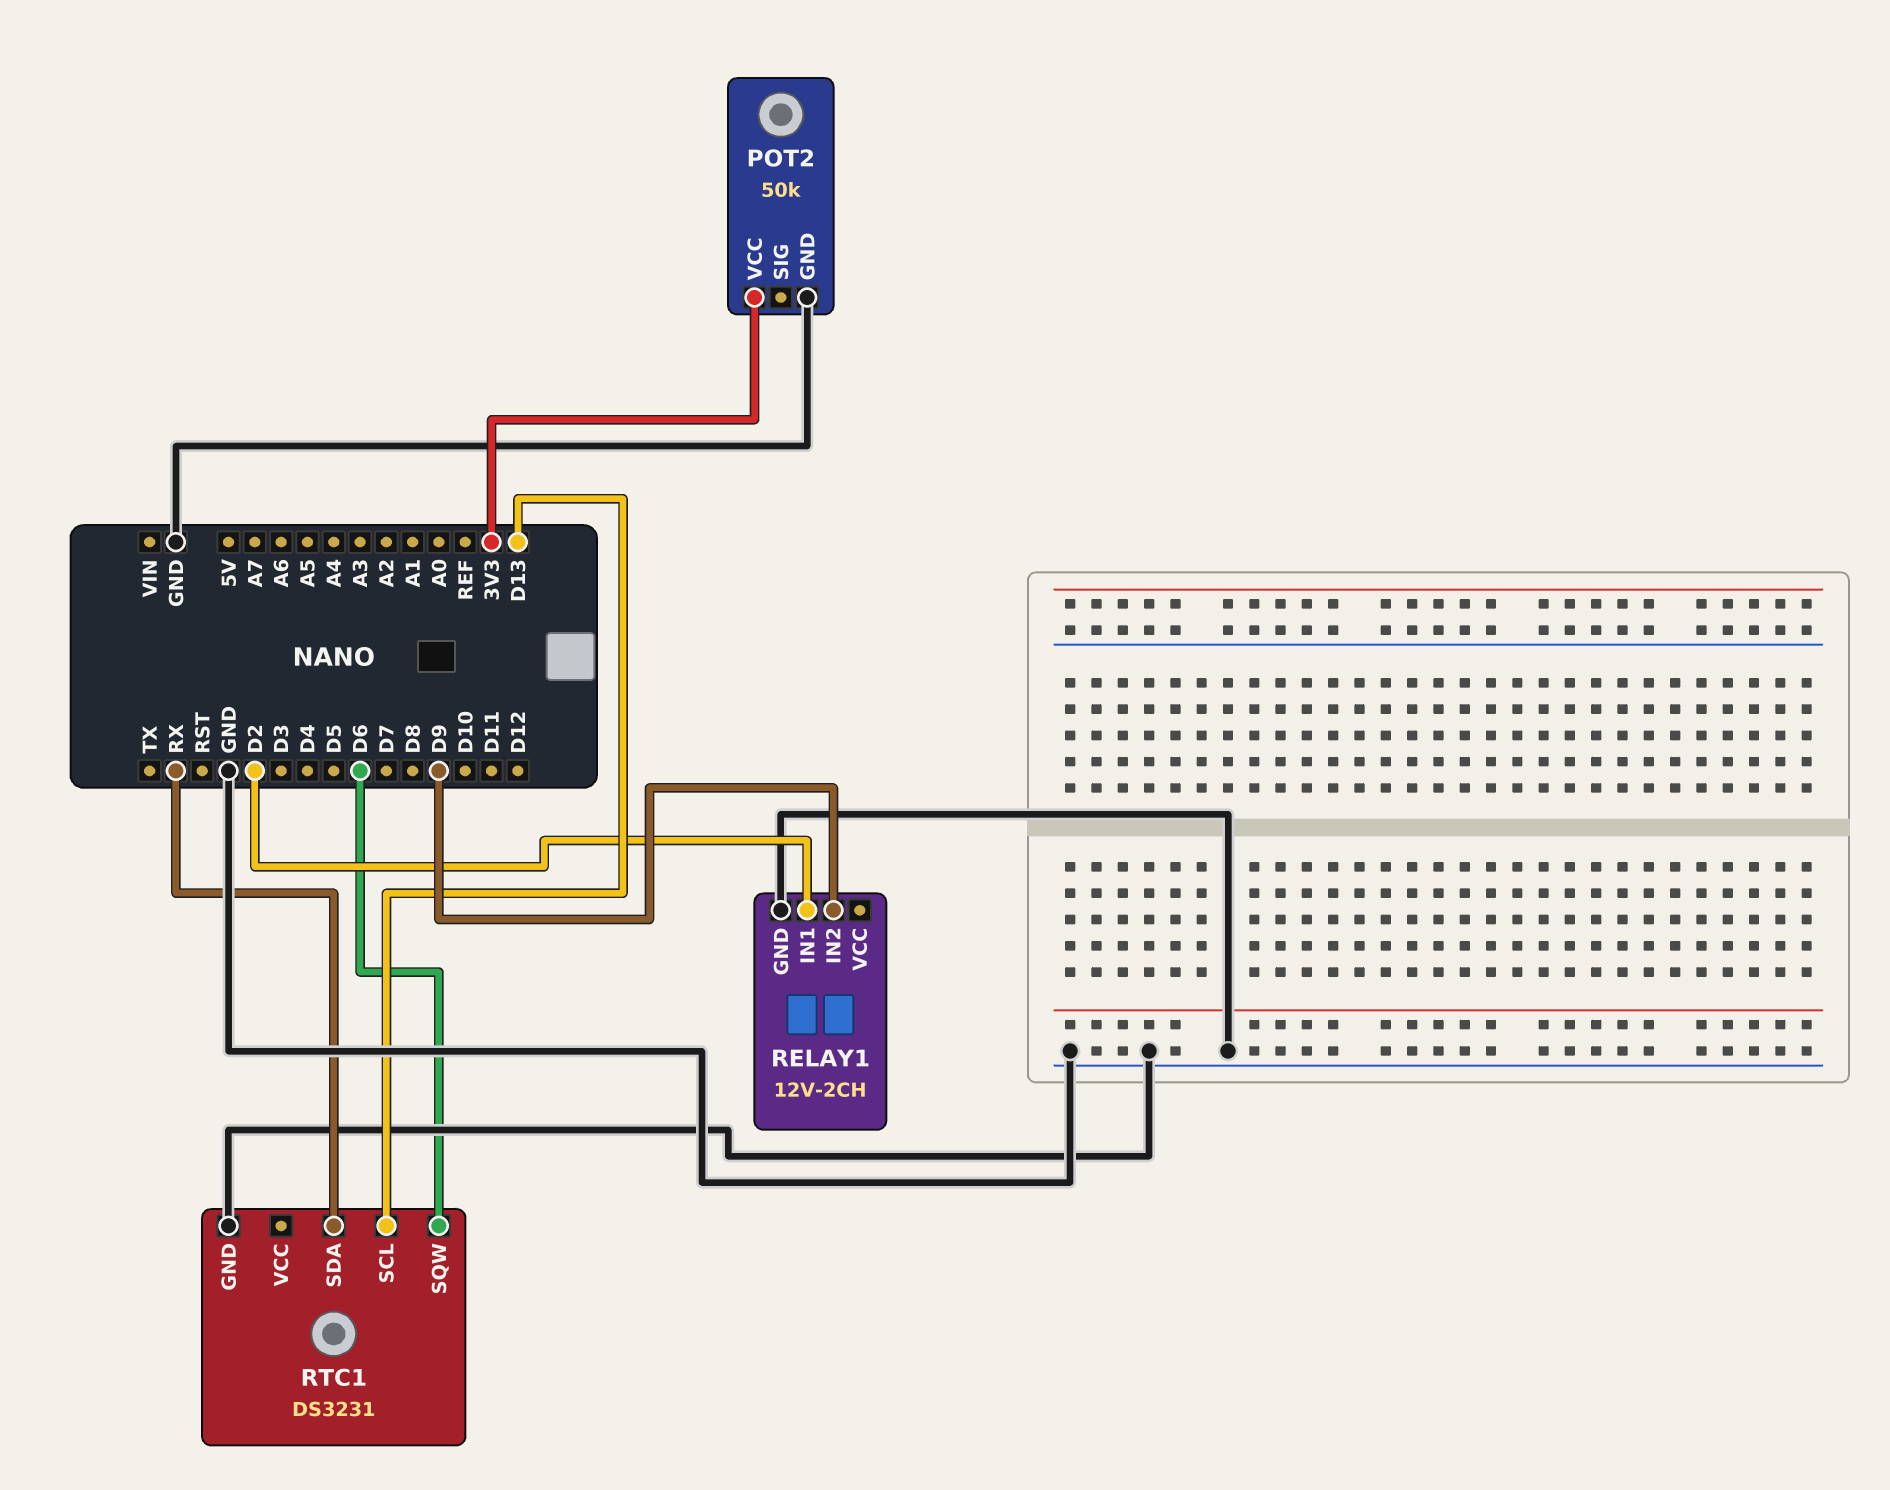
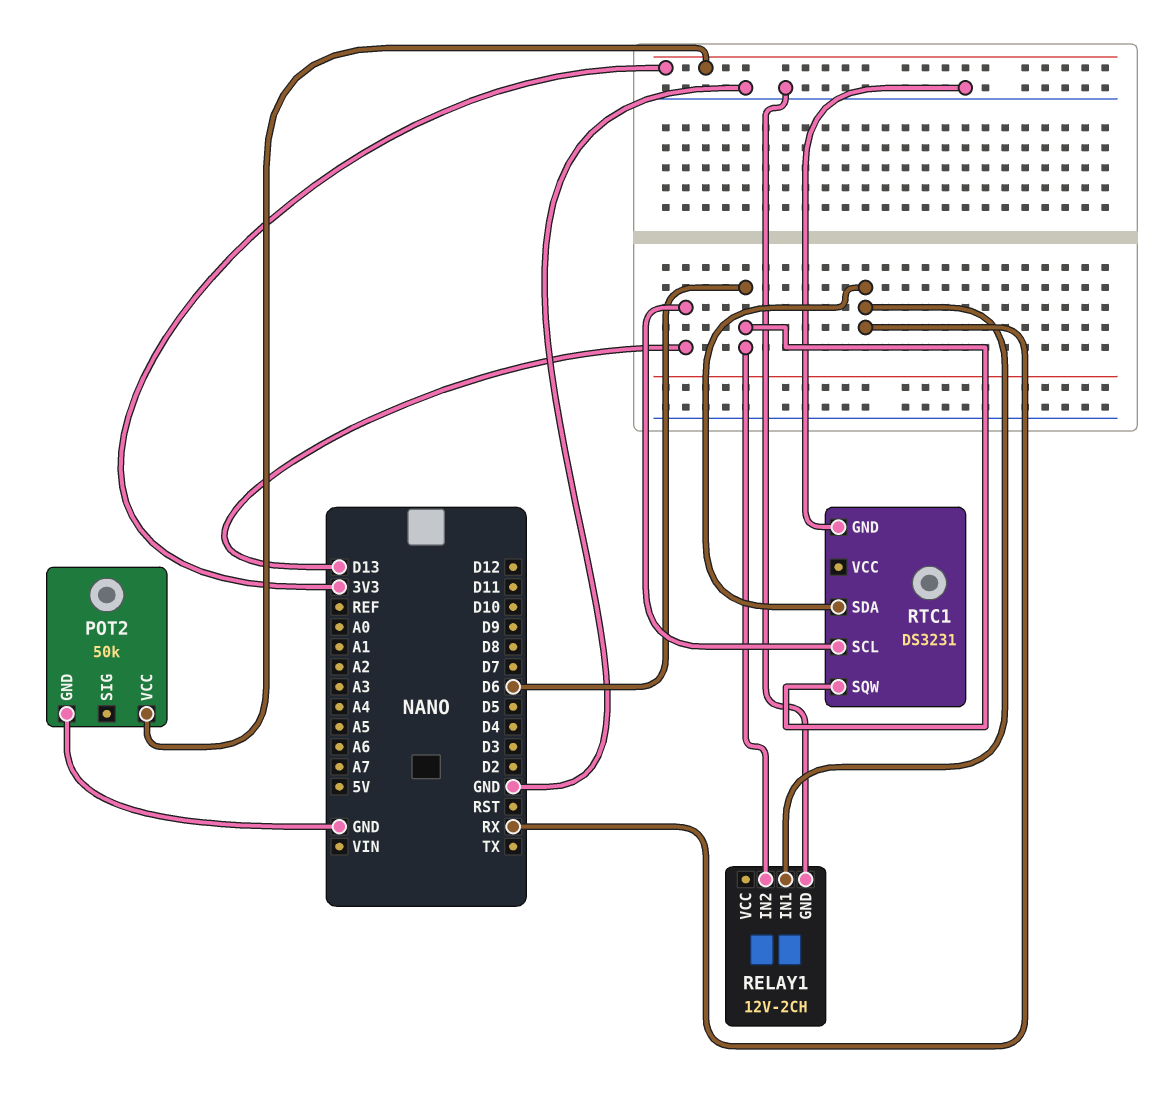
RELAY1 pin IN1: D2 -> RX
RELAY1 pin IN2: D9 -> D6

